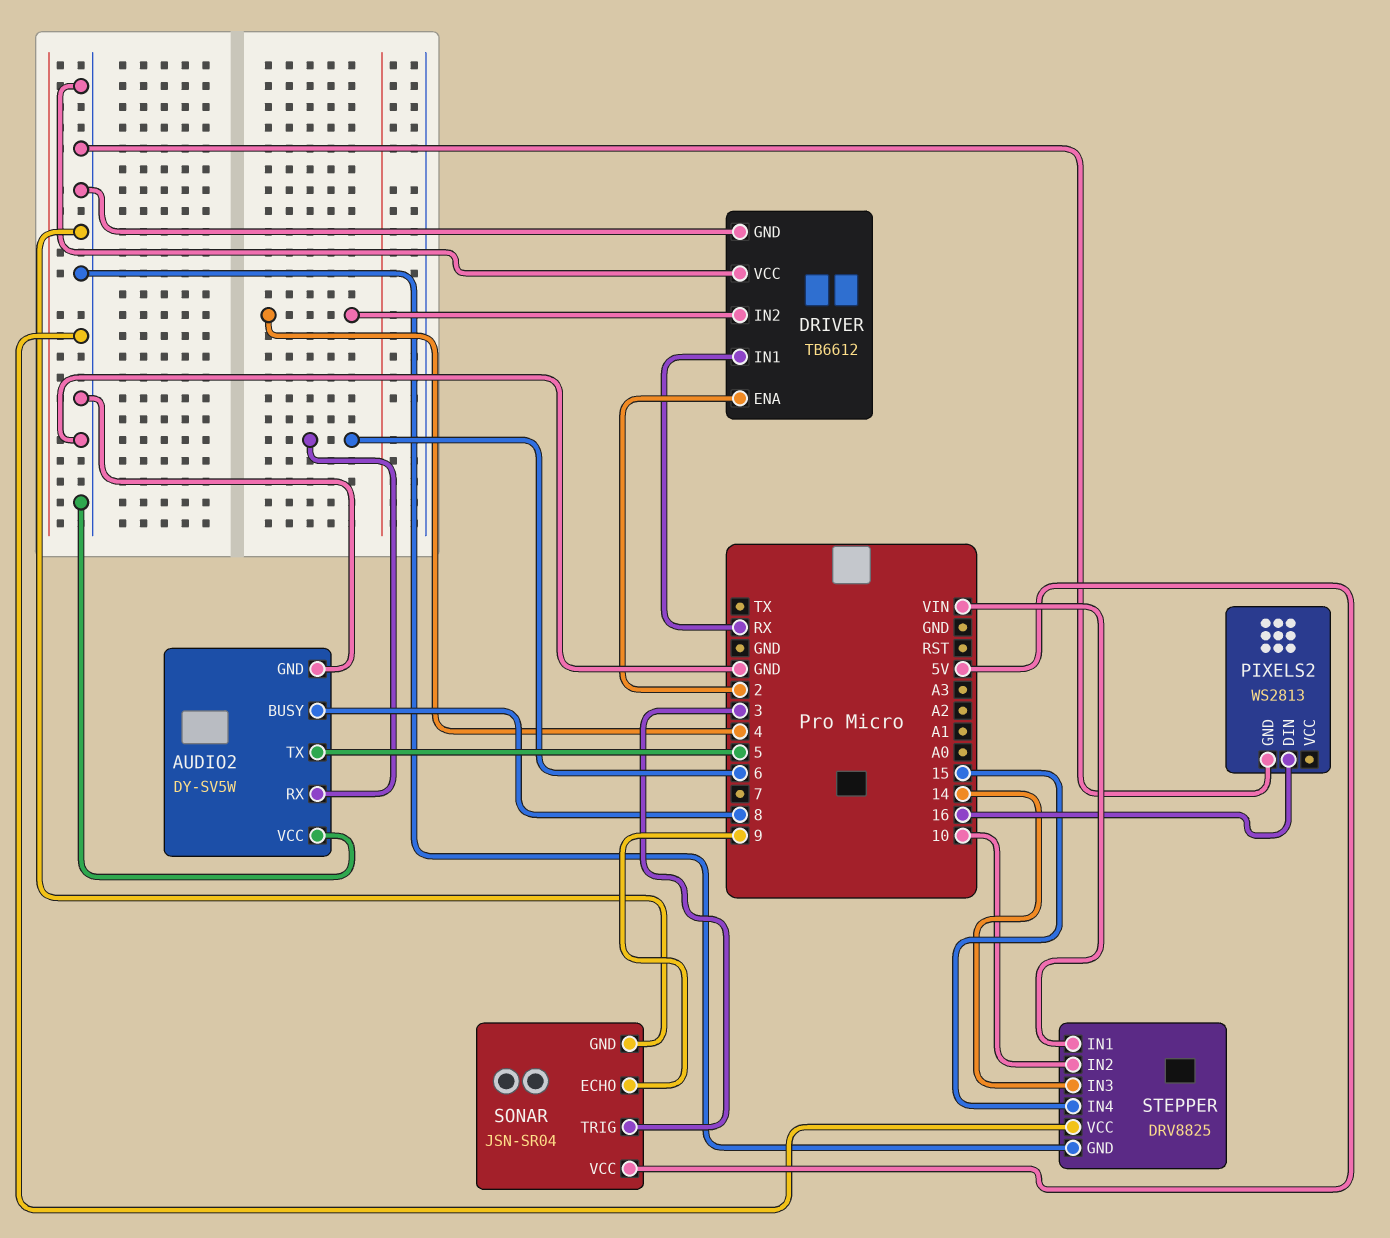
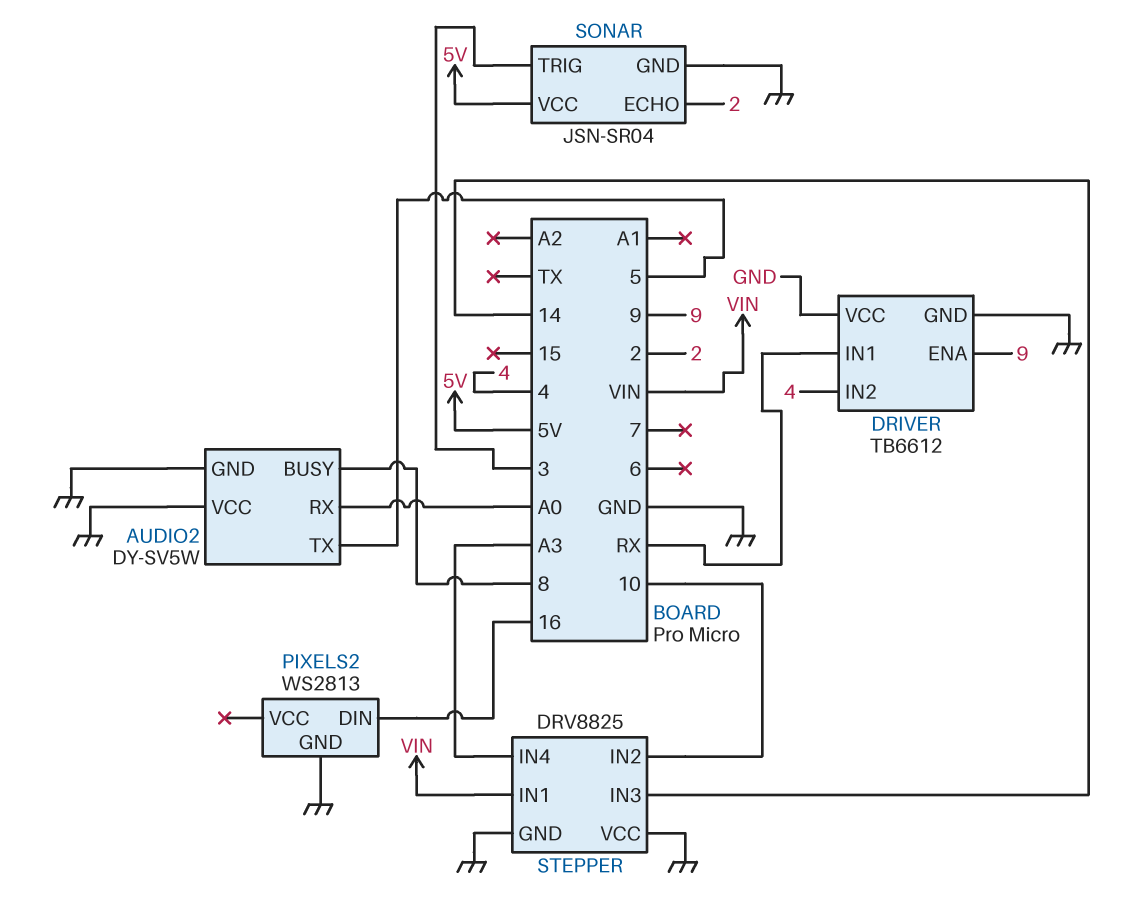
AUDIO2 pin RX: 6 -> A0
DRIVER pin ENA: 2 -> 9
SONAR pin ECHO: 9 -> 2
STEPPER pin IN4: 15 -> A3

